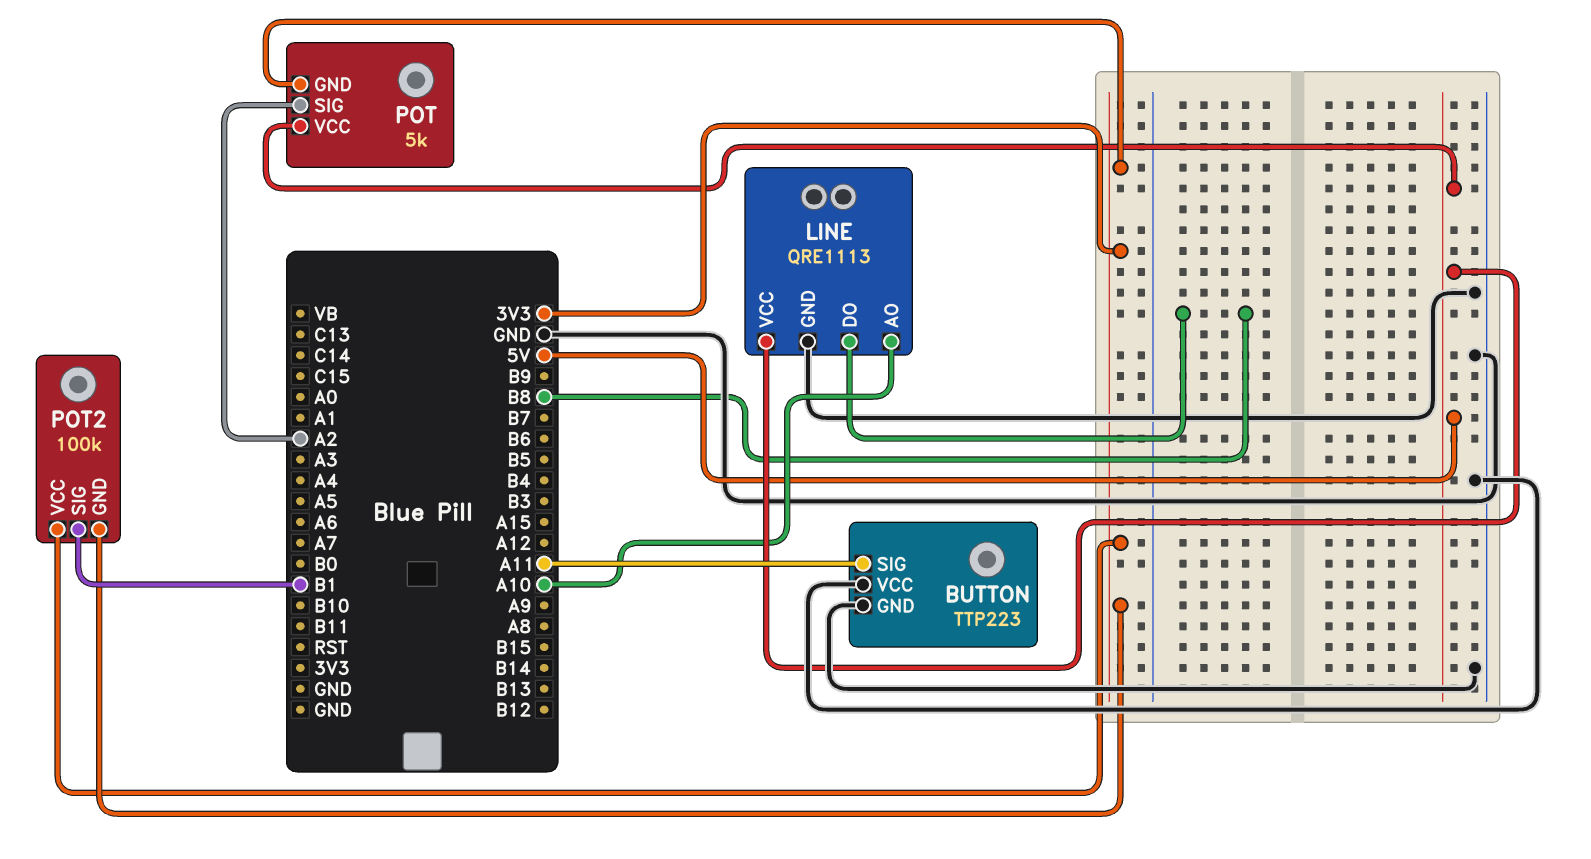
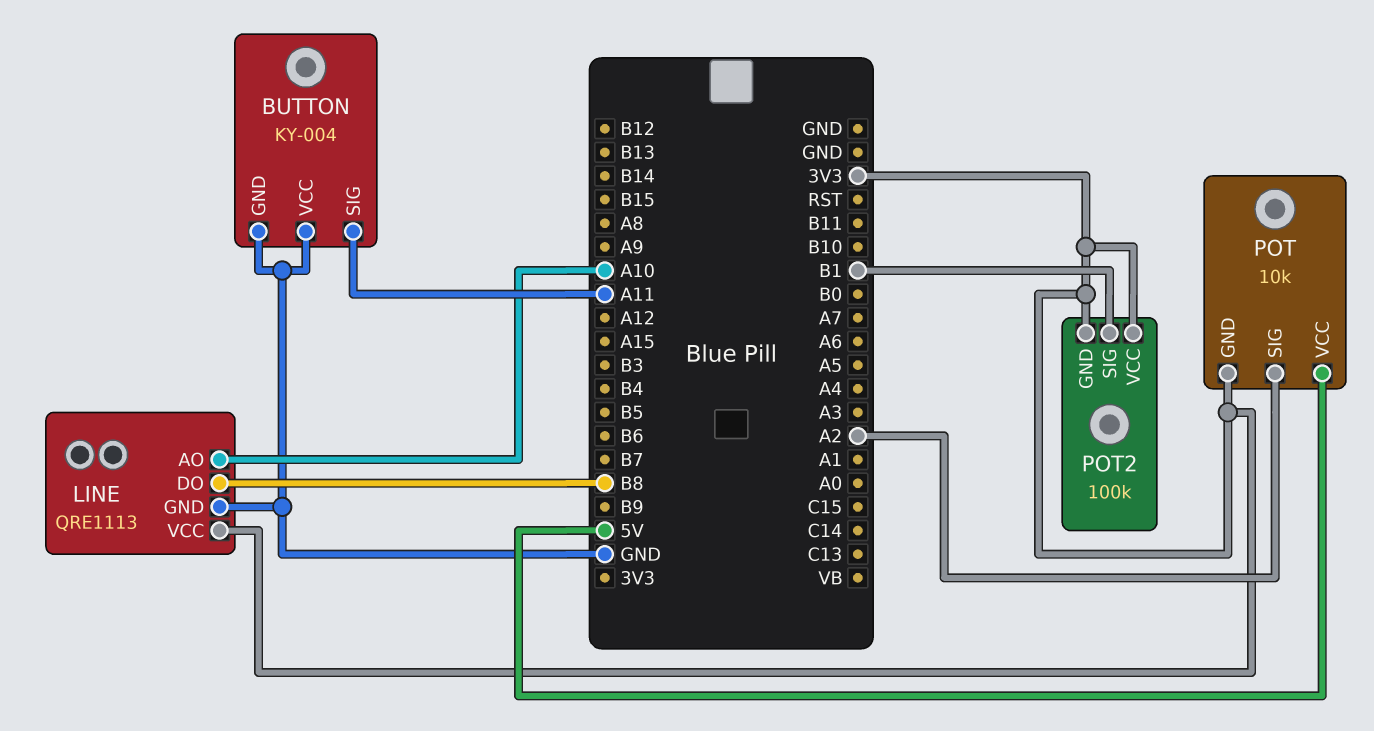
BUTTON: TTP223 -> KY-004
LINE pin VCC: 5V -> 3V3
POT: 5k -> 10k

